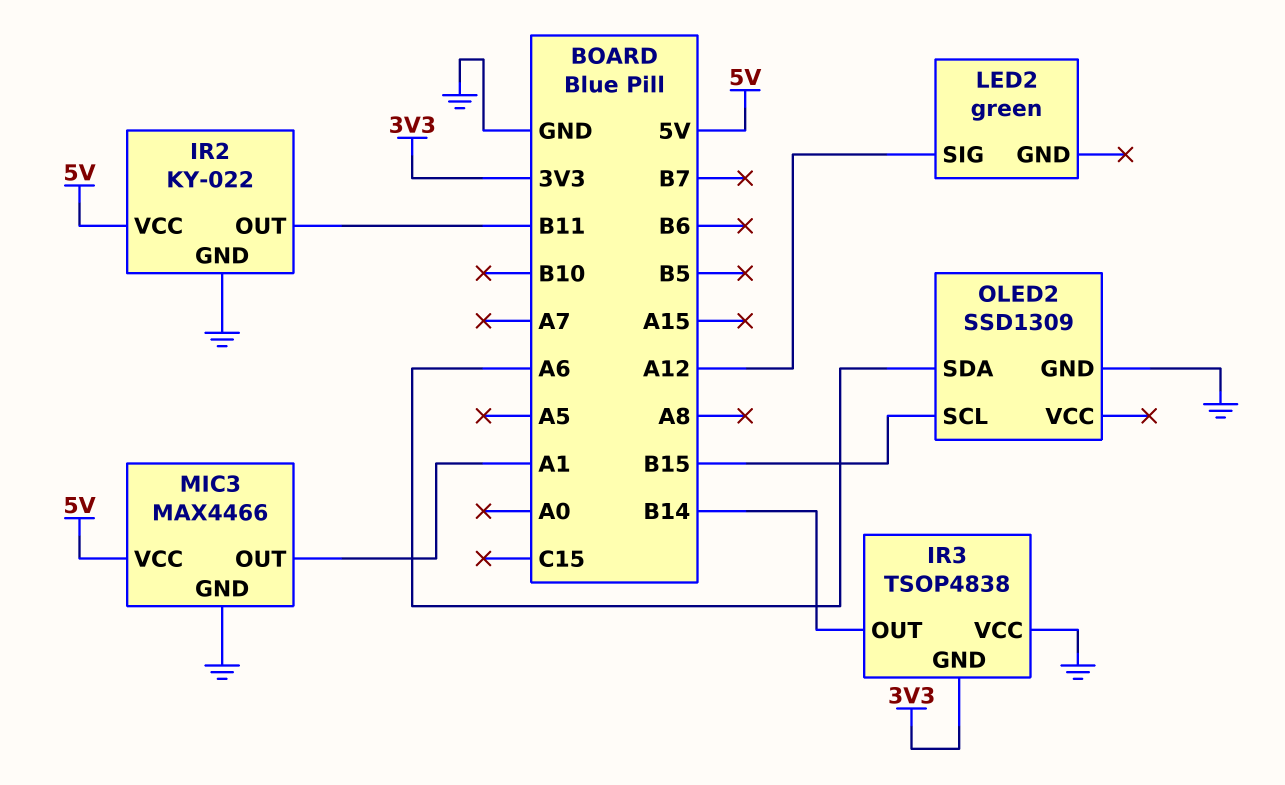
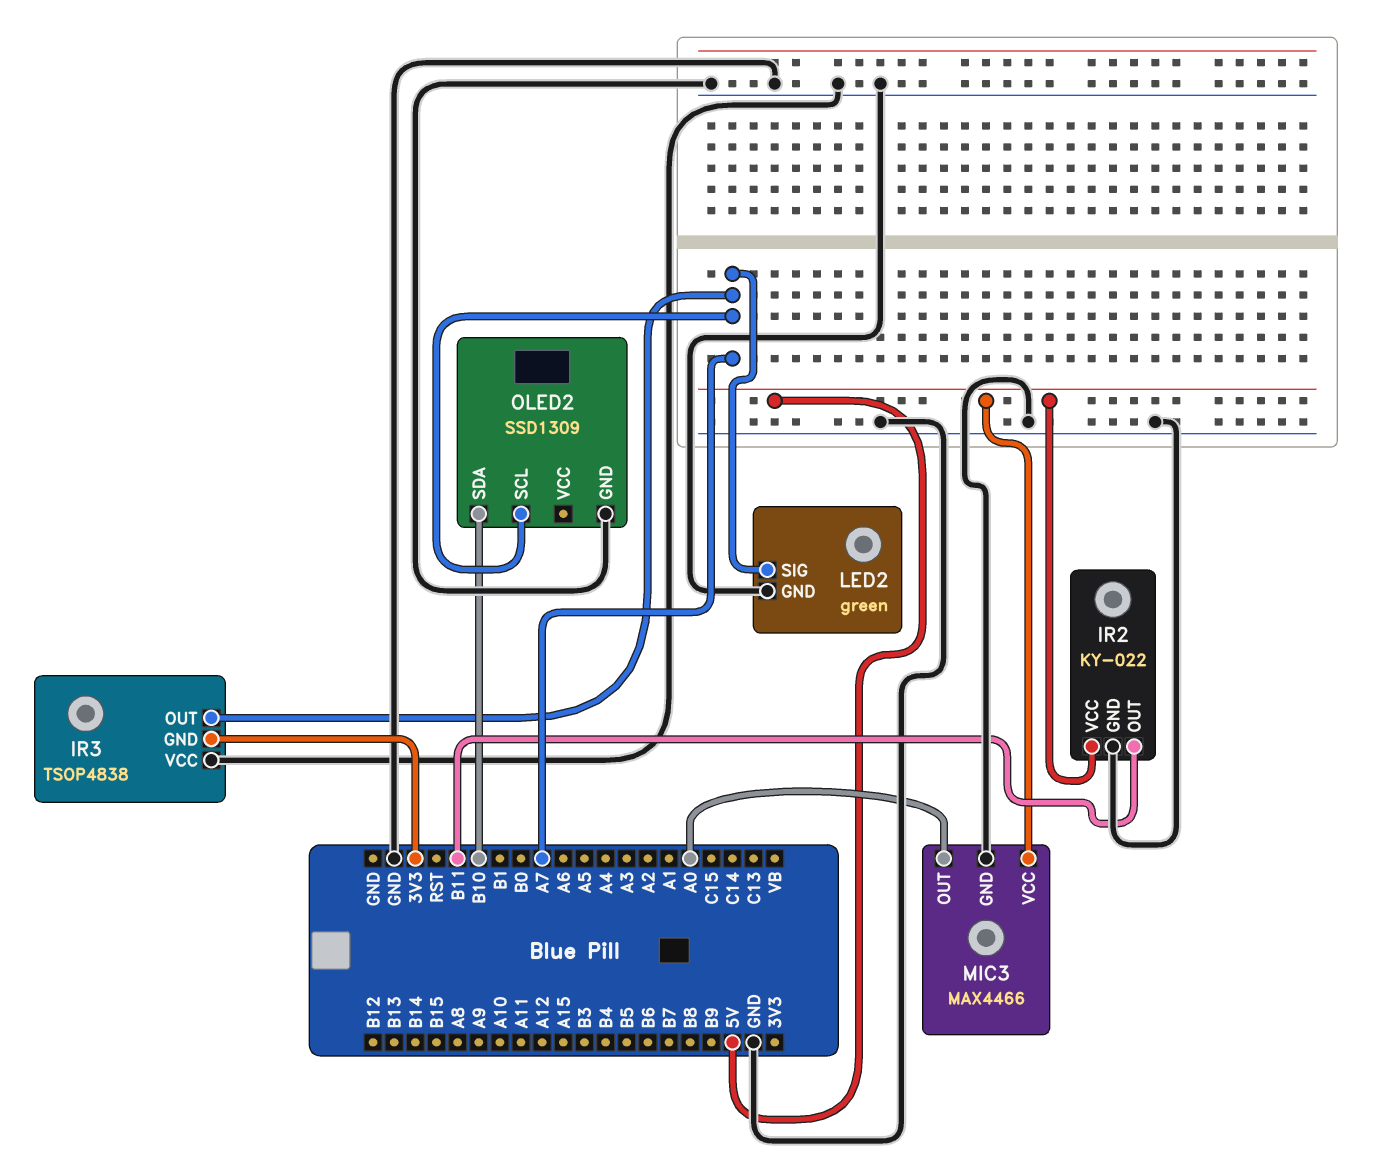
IR3 pin OUT: B14 -> A7
LED2 pin GND: none -> GND
LED2 pin SIG: A12 -> A7
MIC3 pin OUT: A1 -> A0
OLED2 pin SCL: B15 -> A7
OLED2 pin SDA: A6 -> B10

